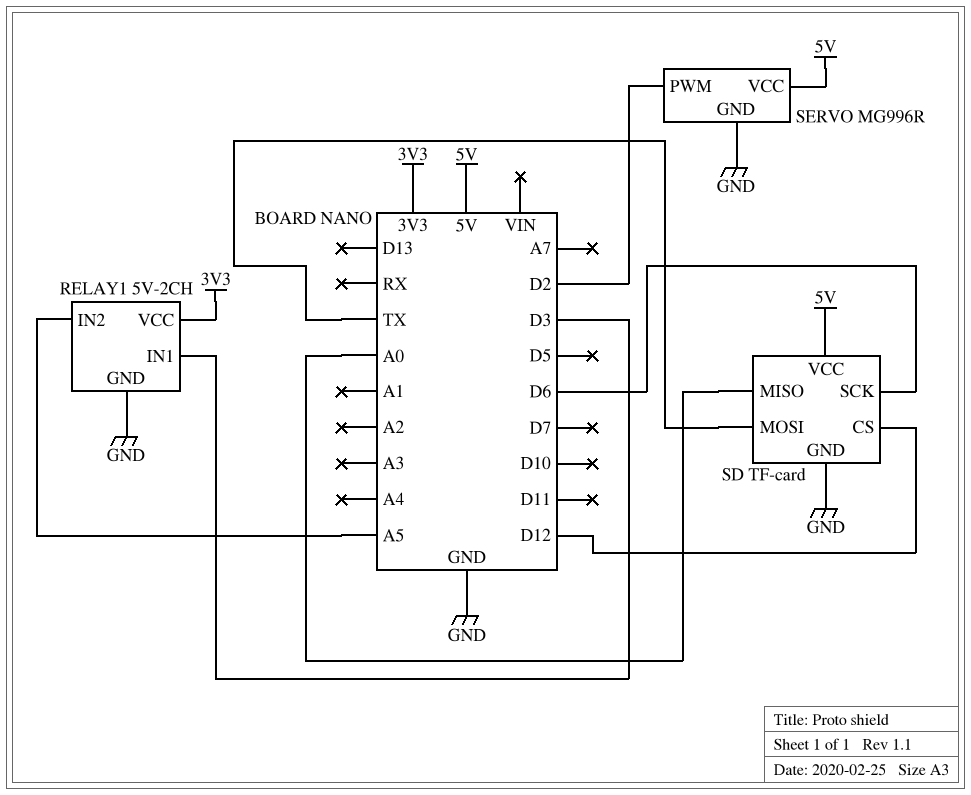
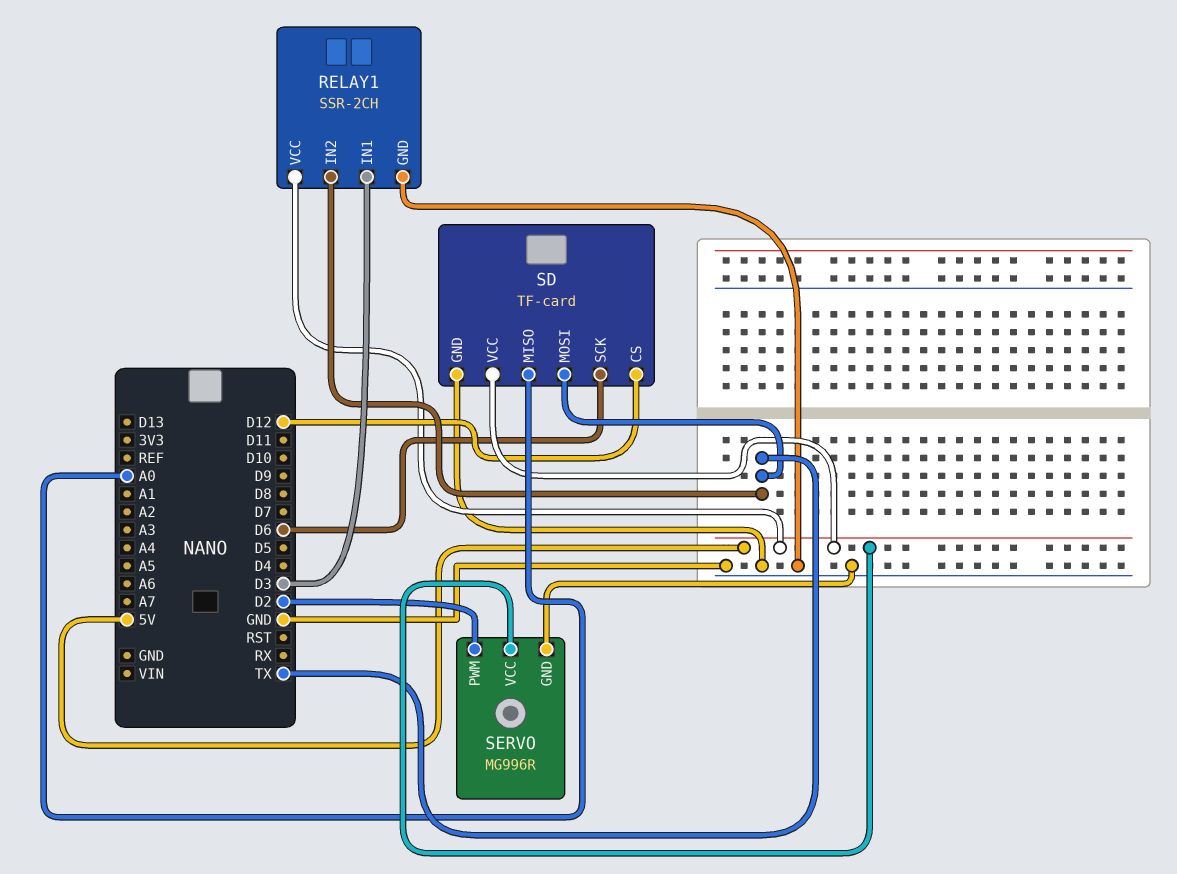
RELAY1: 5V-2CH -> SSR-2CH
RELAY1 pin IN2: A5 -> TX
RELAY1 pin VCC: 3V3 -> 5V

